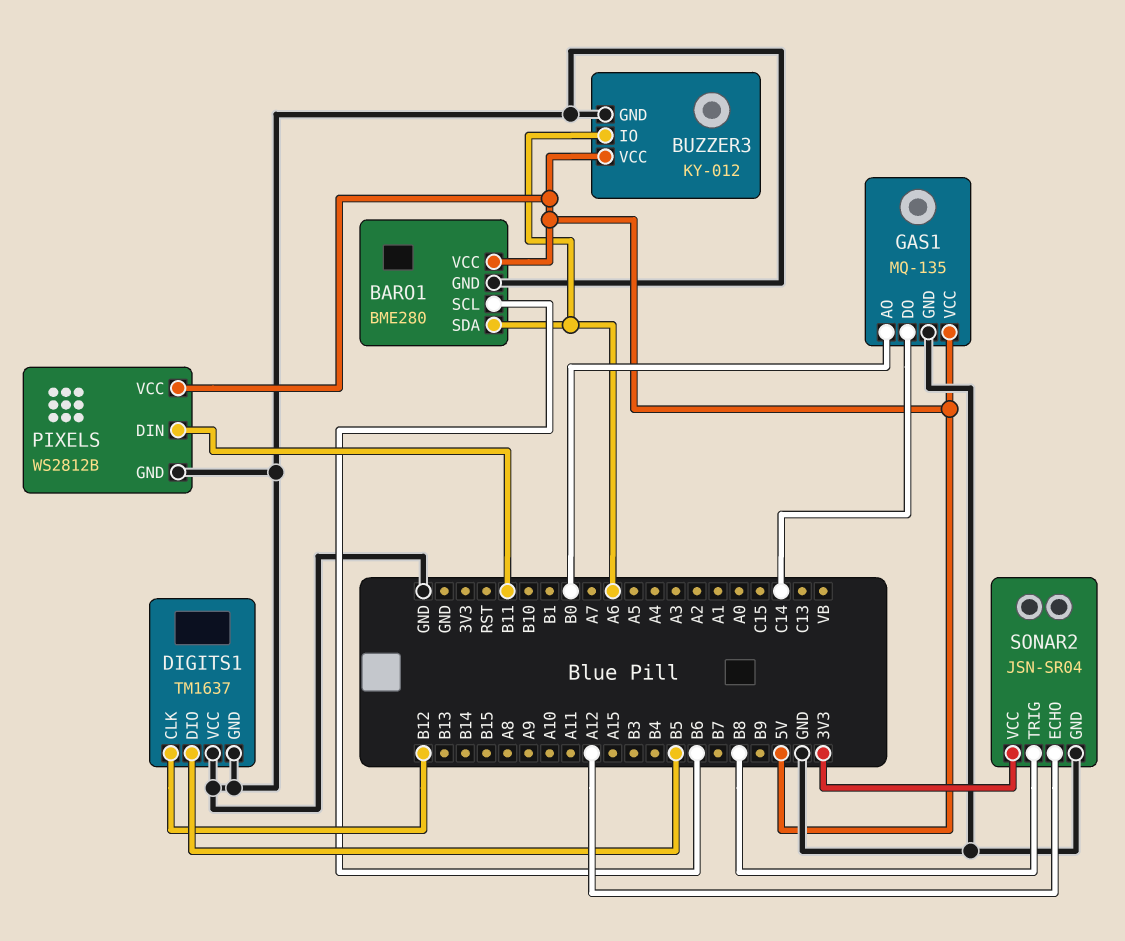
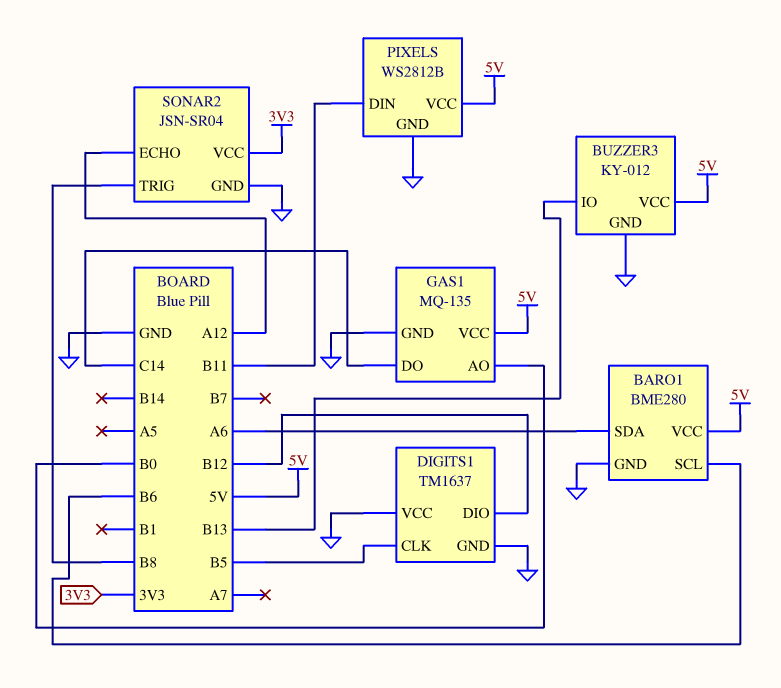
BUZZER3 pin IO: A6 -> B13
DIGITS1 pin CLK: B12 -> B5
DIGITS1 pin DIO: B5 -> B12

